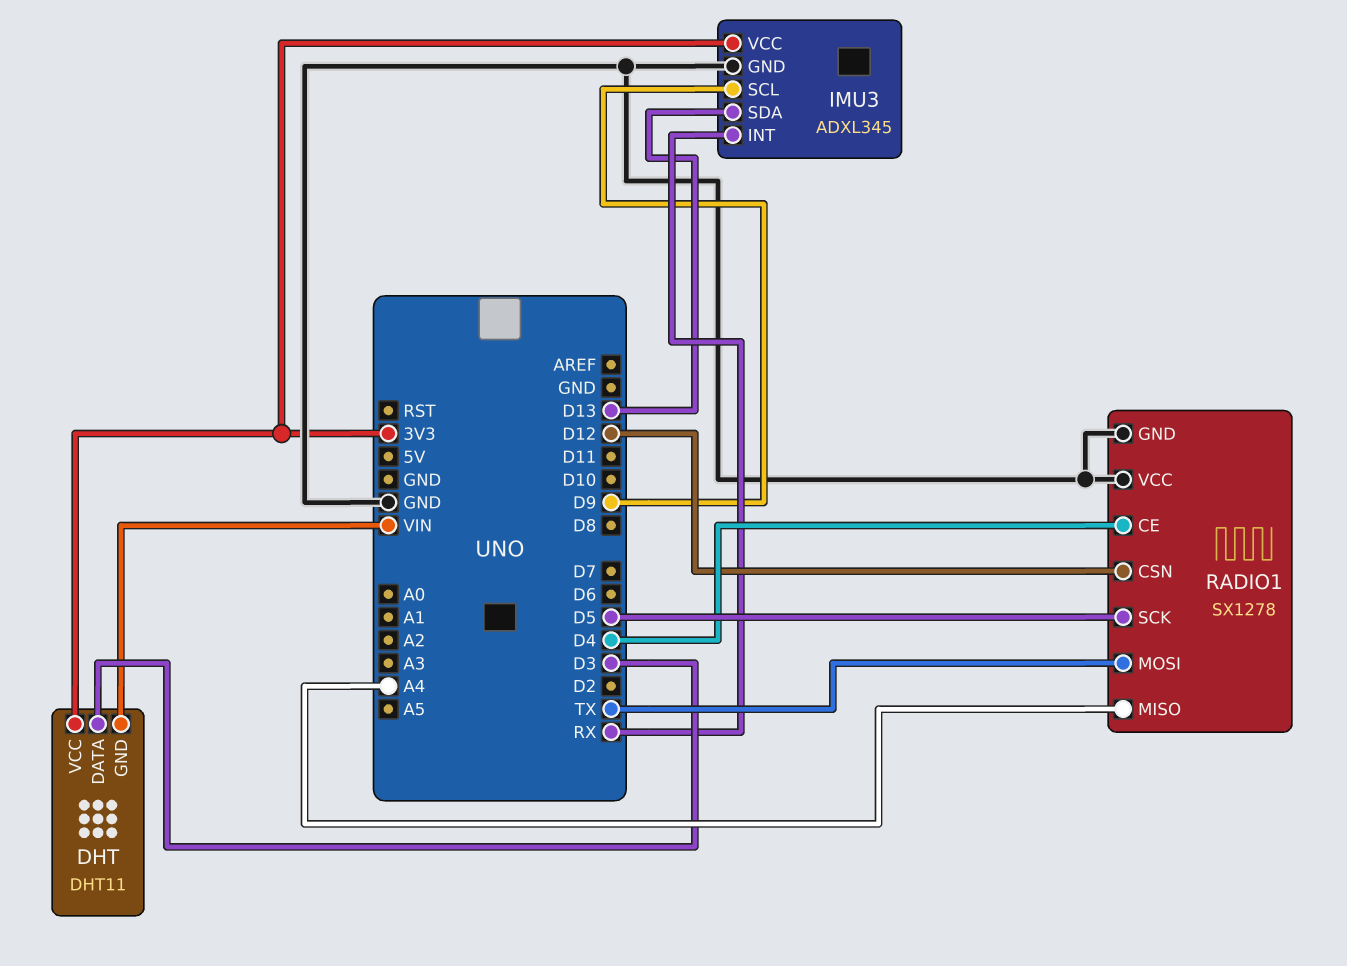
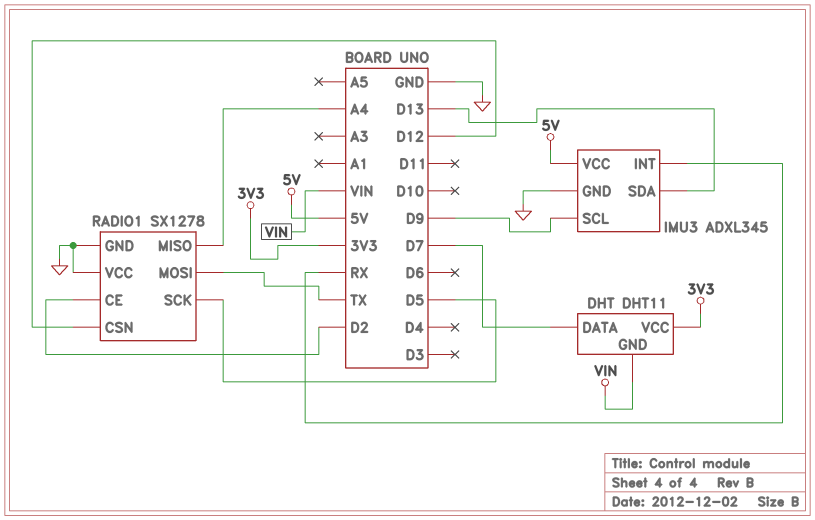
DHT pin DATA: D3 -> D7
IMU3 pin VCC: 3V3 -> 5V
RADIO1 pin CE: D4 -> D2

